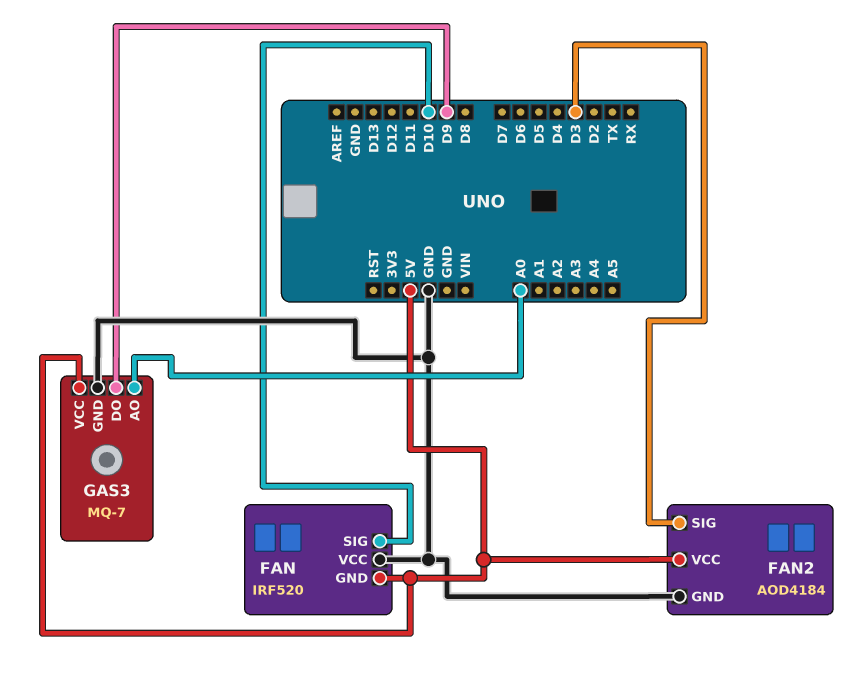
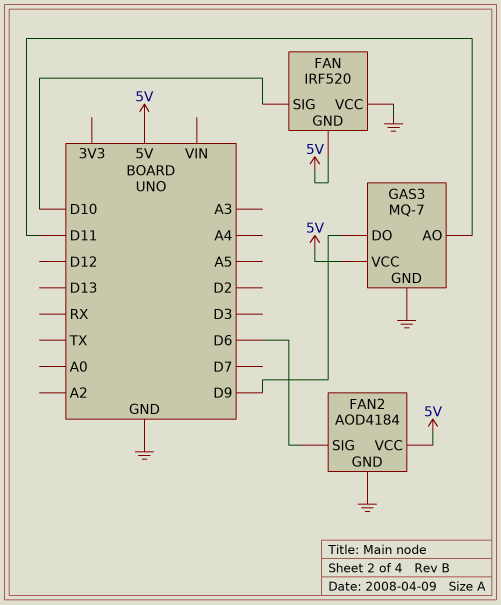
FAN2 pin SIG: D3 -> D6
GAS3 pin AO: A0 -> D11

